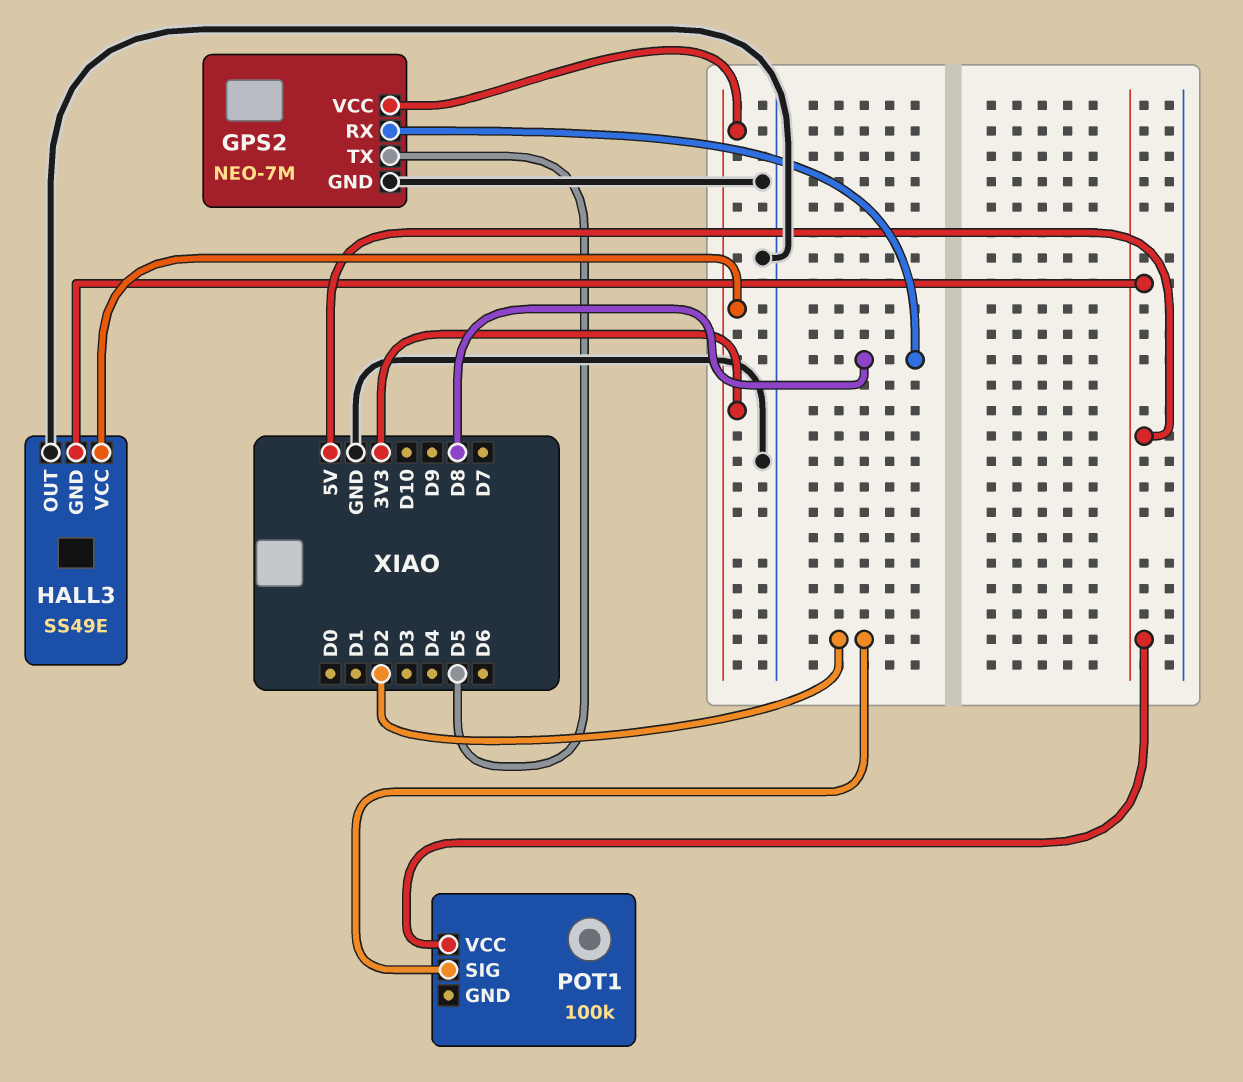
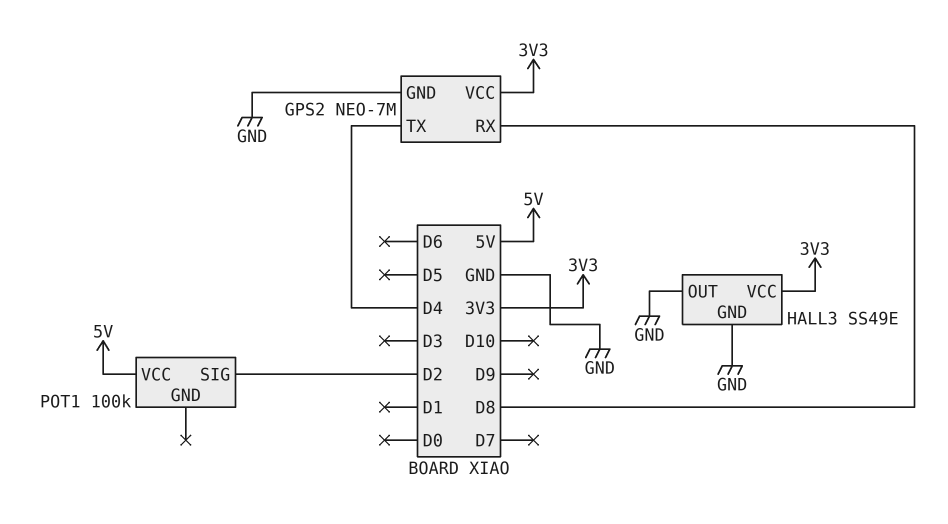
GPS2 pin TX: D5 -> D4
HALL3 pin GND: 5V -> GND

